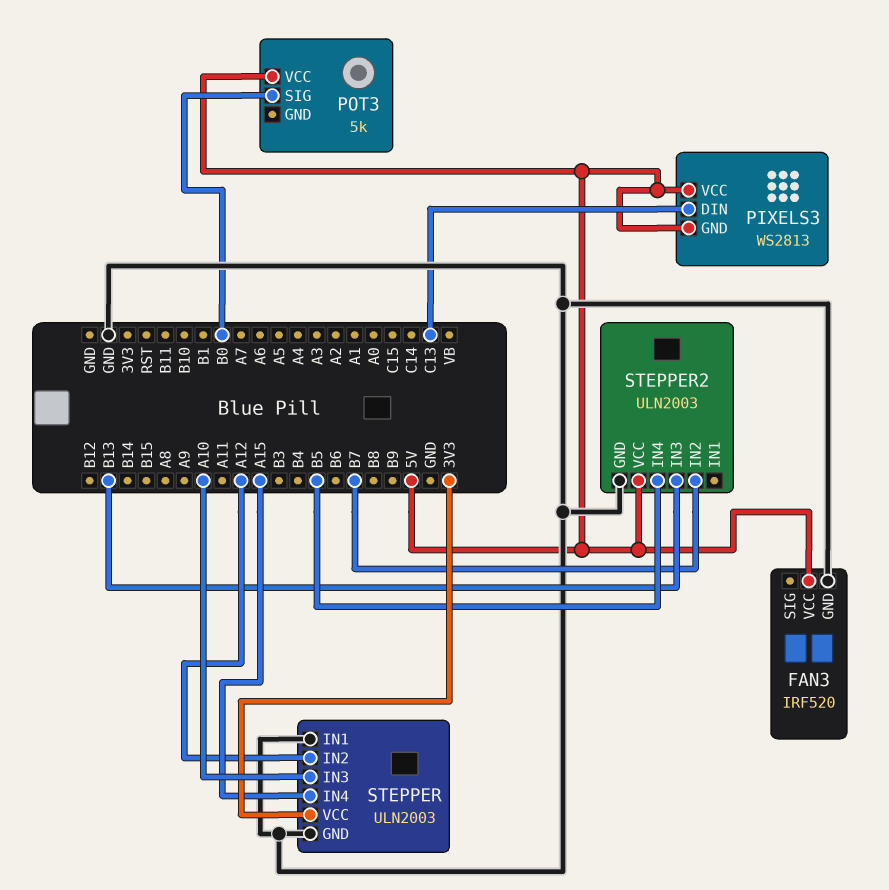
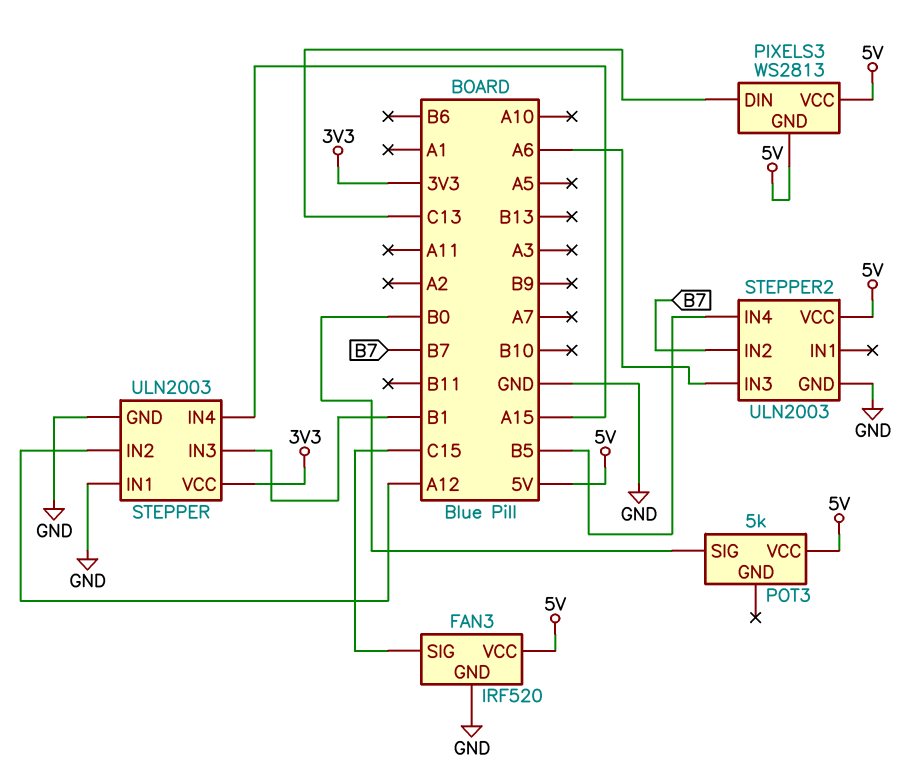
FAN3 pin SIG: none -> C15
STEPPER pin IN3: A10 -> B1
STEPPER2 pin IN3: B13 -> A6

